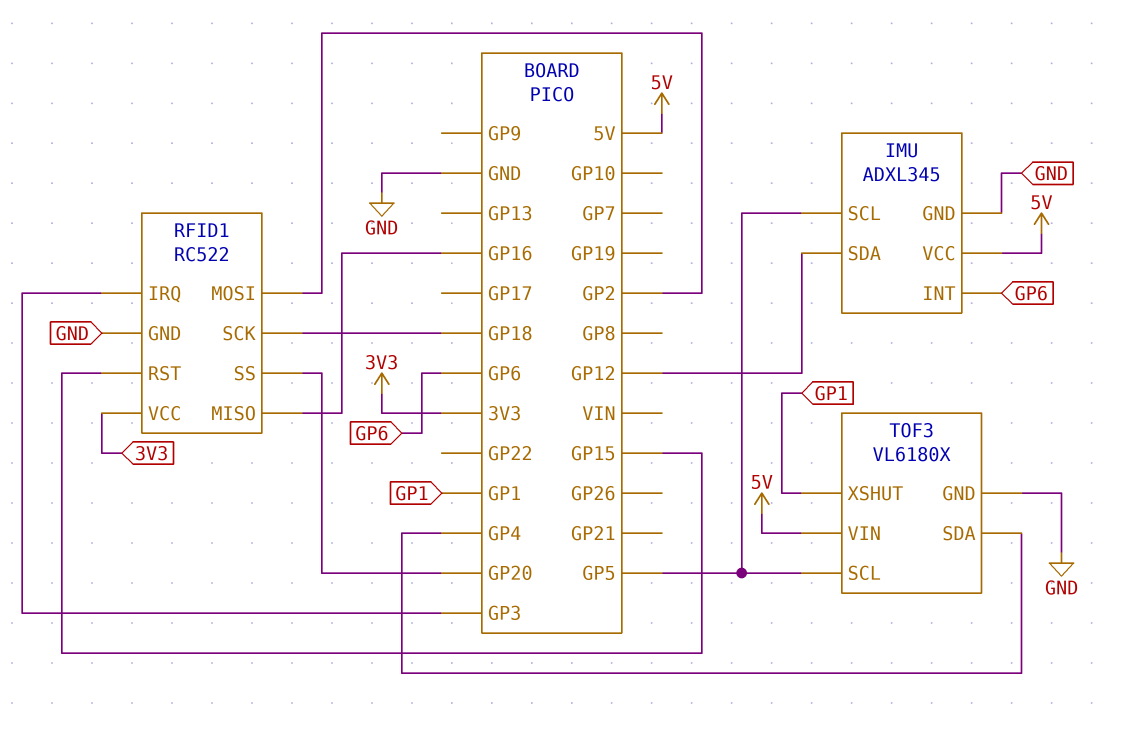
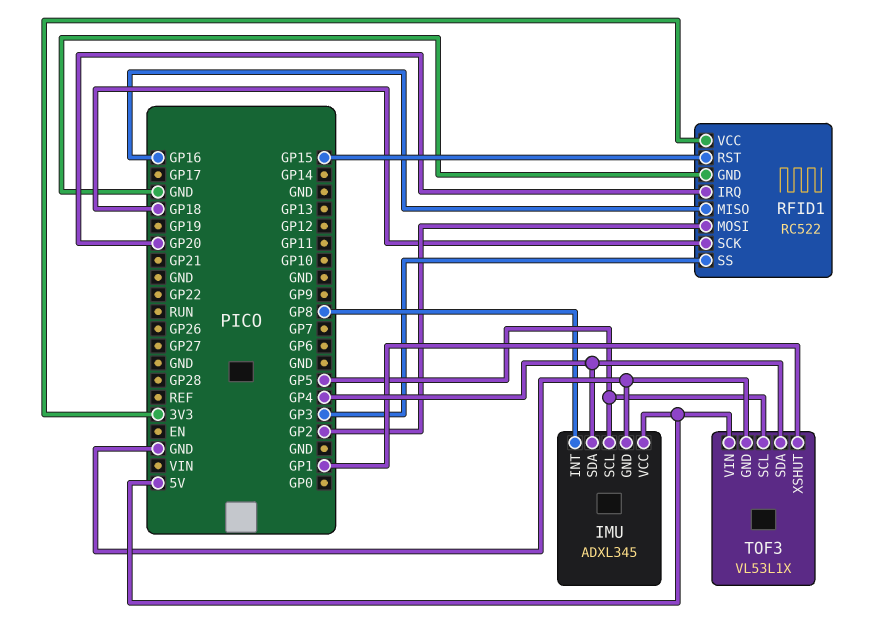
IMU pin INT: GP6 -> GP8
IMU pin SDA: GP12 -> GP4
RFID1 pin IRQ: GP3 -> GP20
RFID1 pin SS: GP20 -> GP3
TOF3: VL6180X -> VL53L1X

